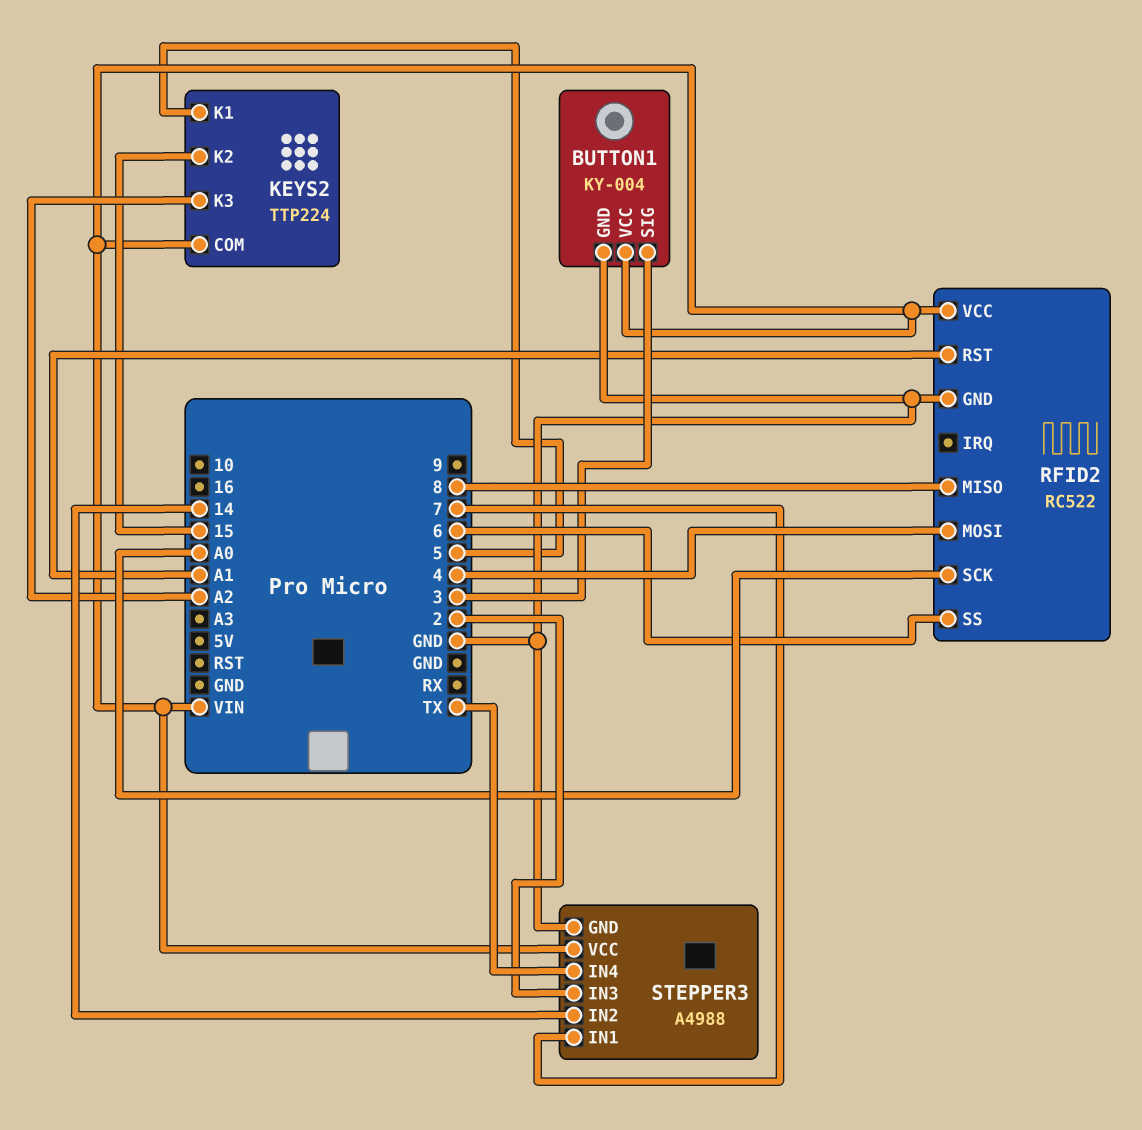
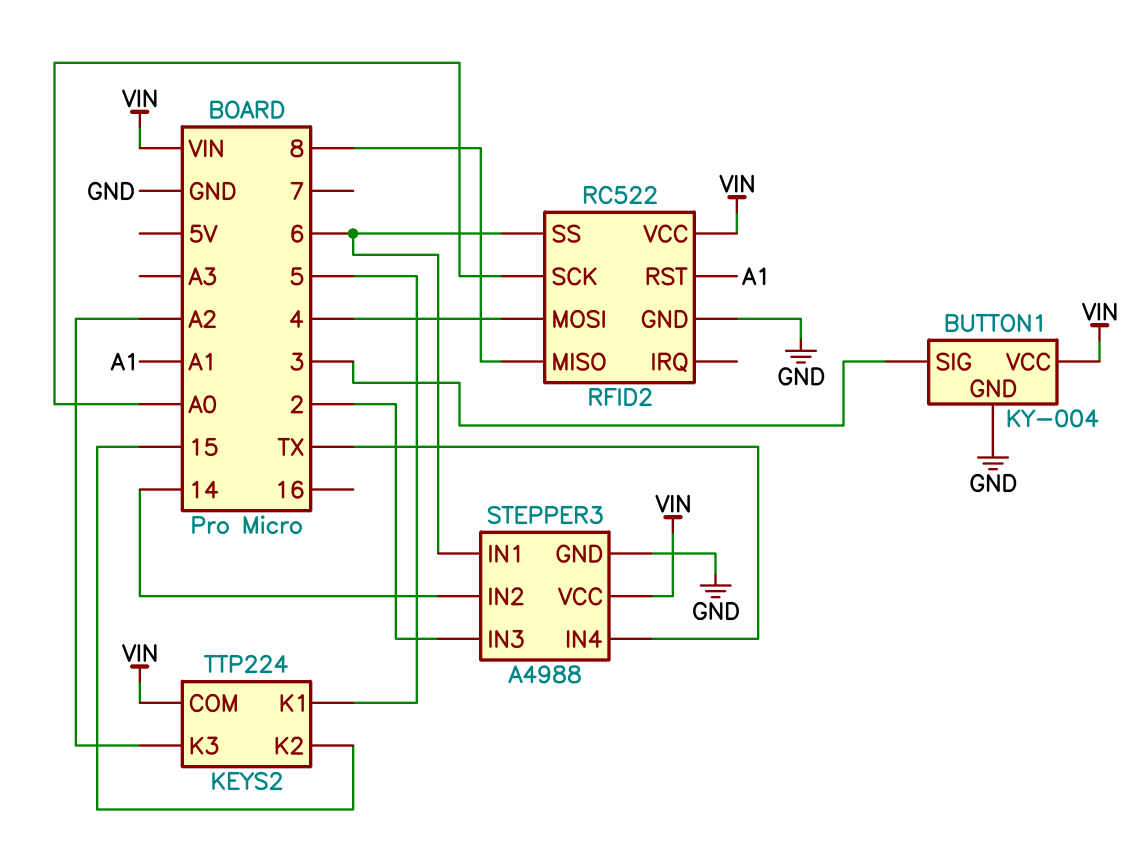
STEPPER3 pin IN1: 7 -> 6

